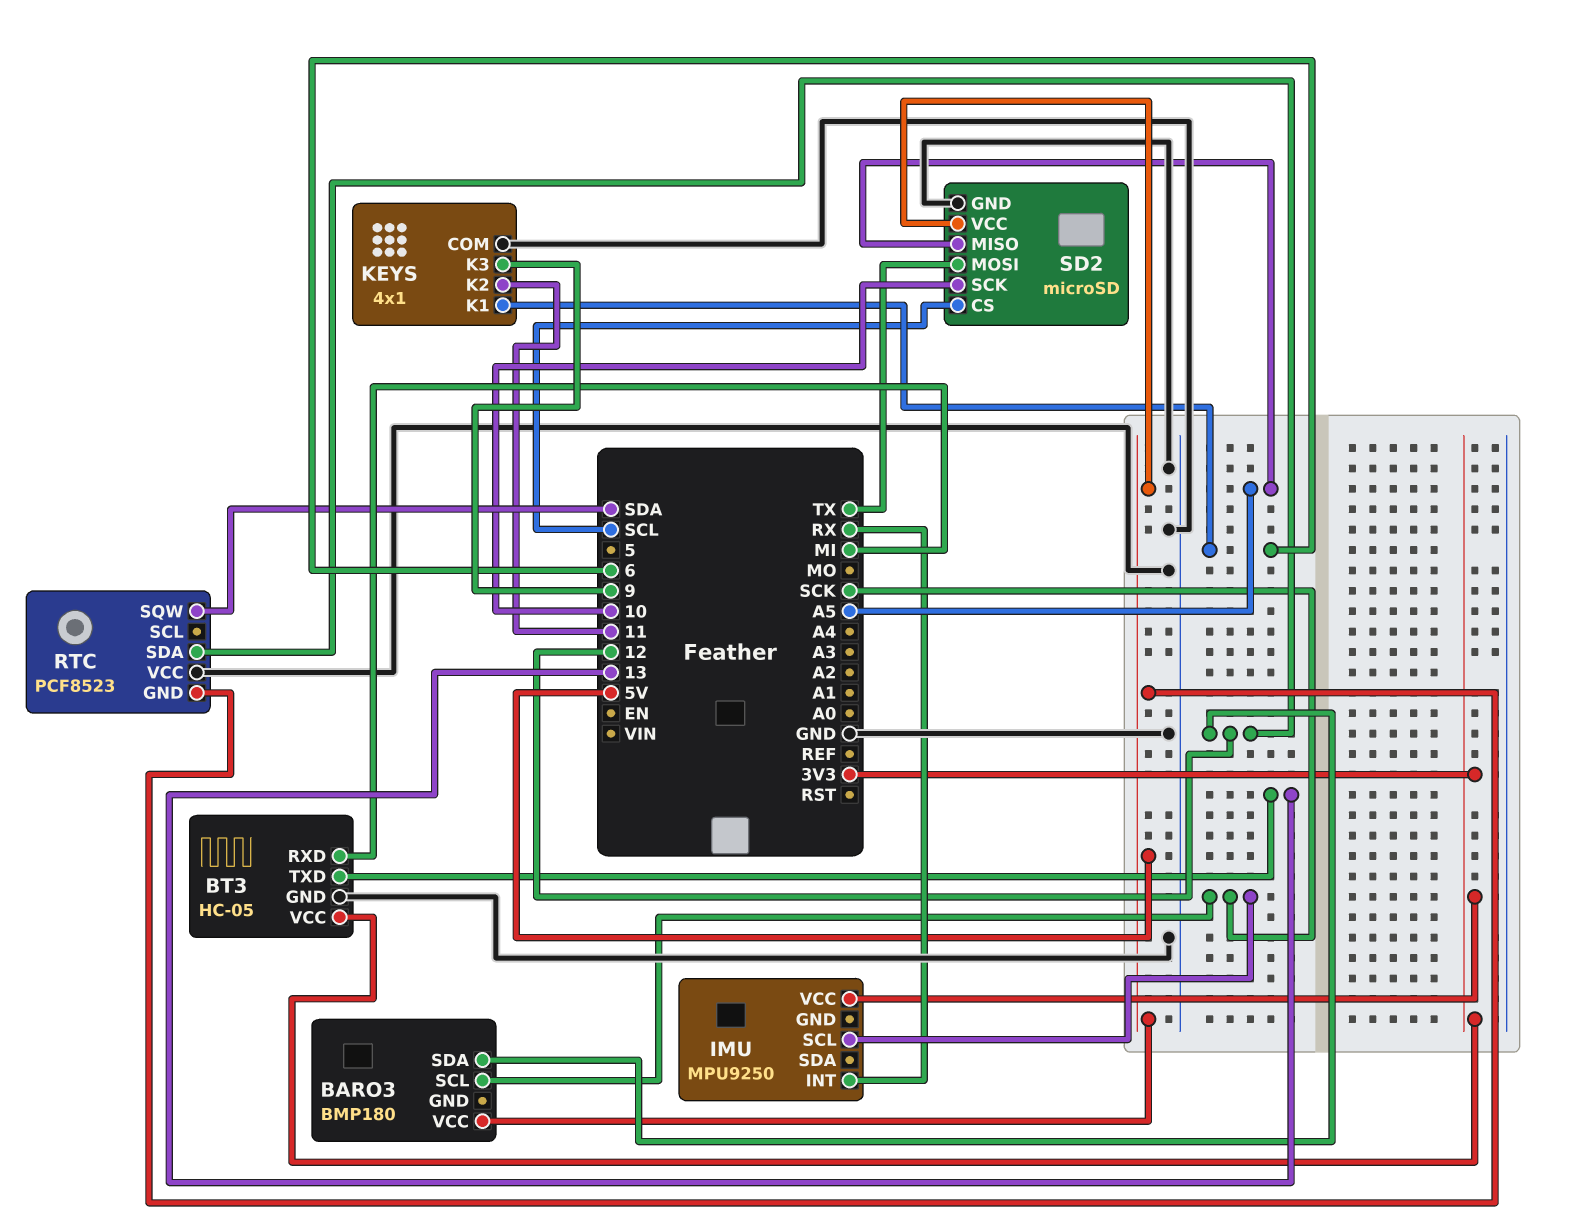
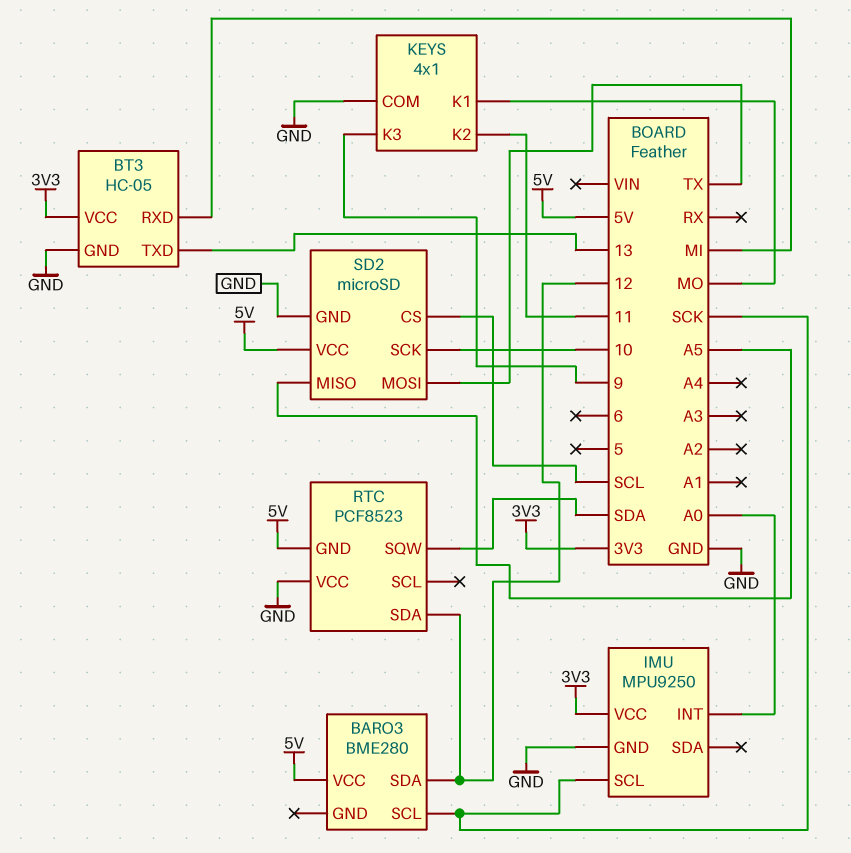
BARO3: BMP180 -> BME280
IMU pin GND: none -> GND
IMU pin INT: RX -> A0
KEYS pin K1: 6 -> MO

